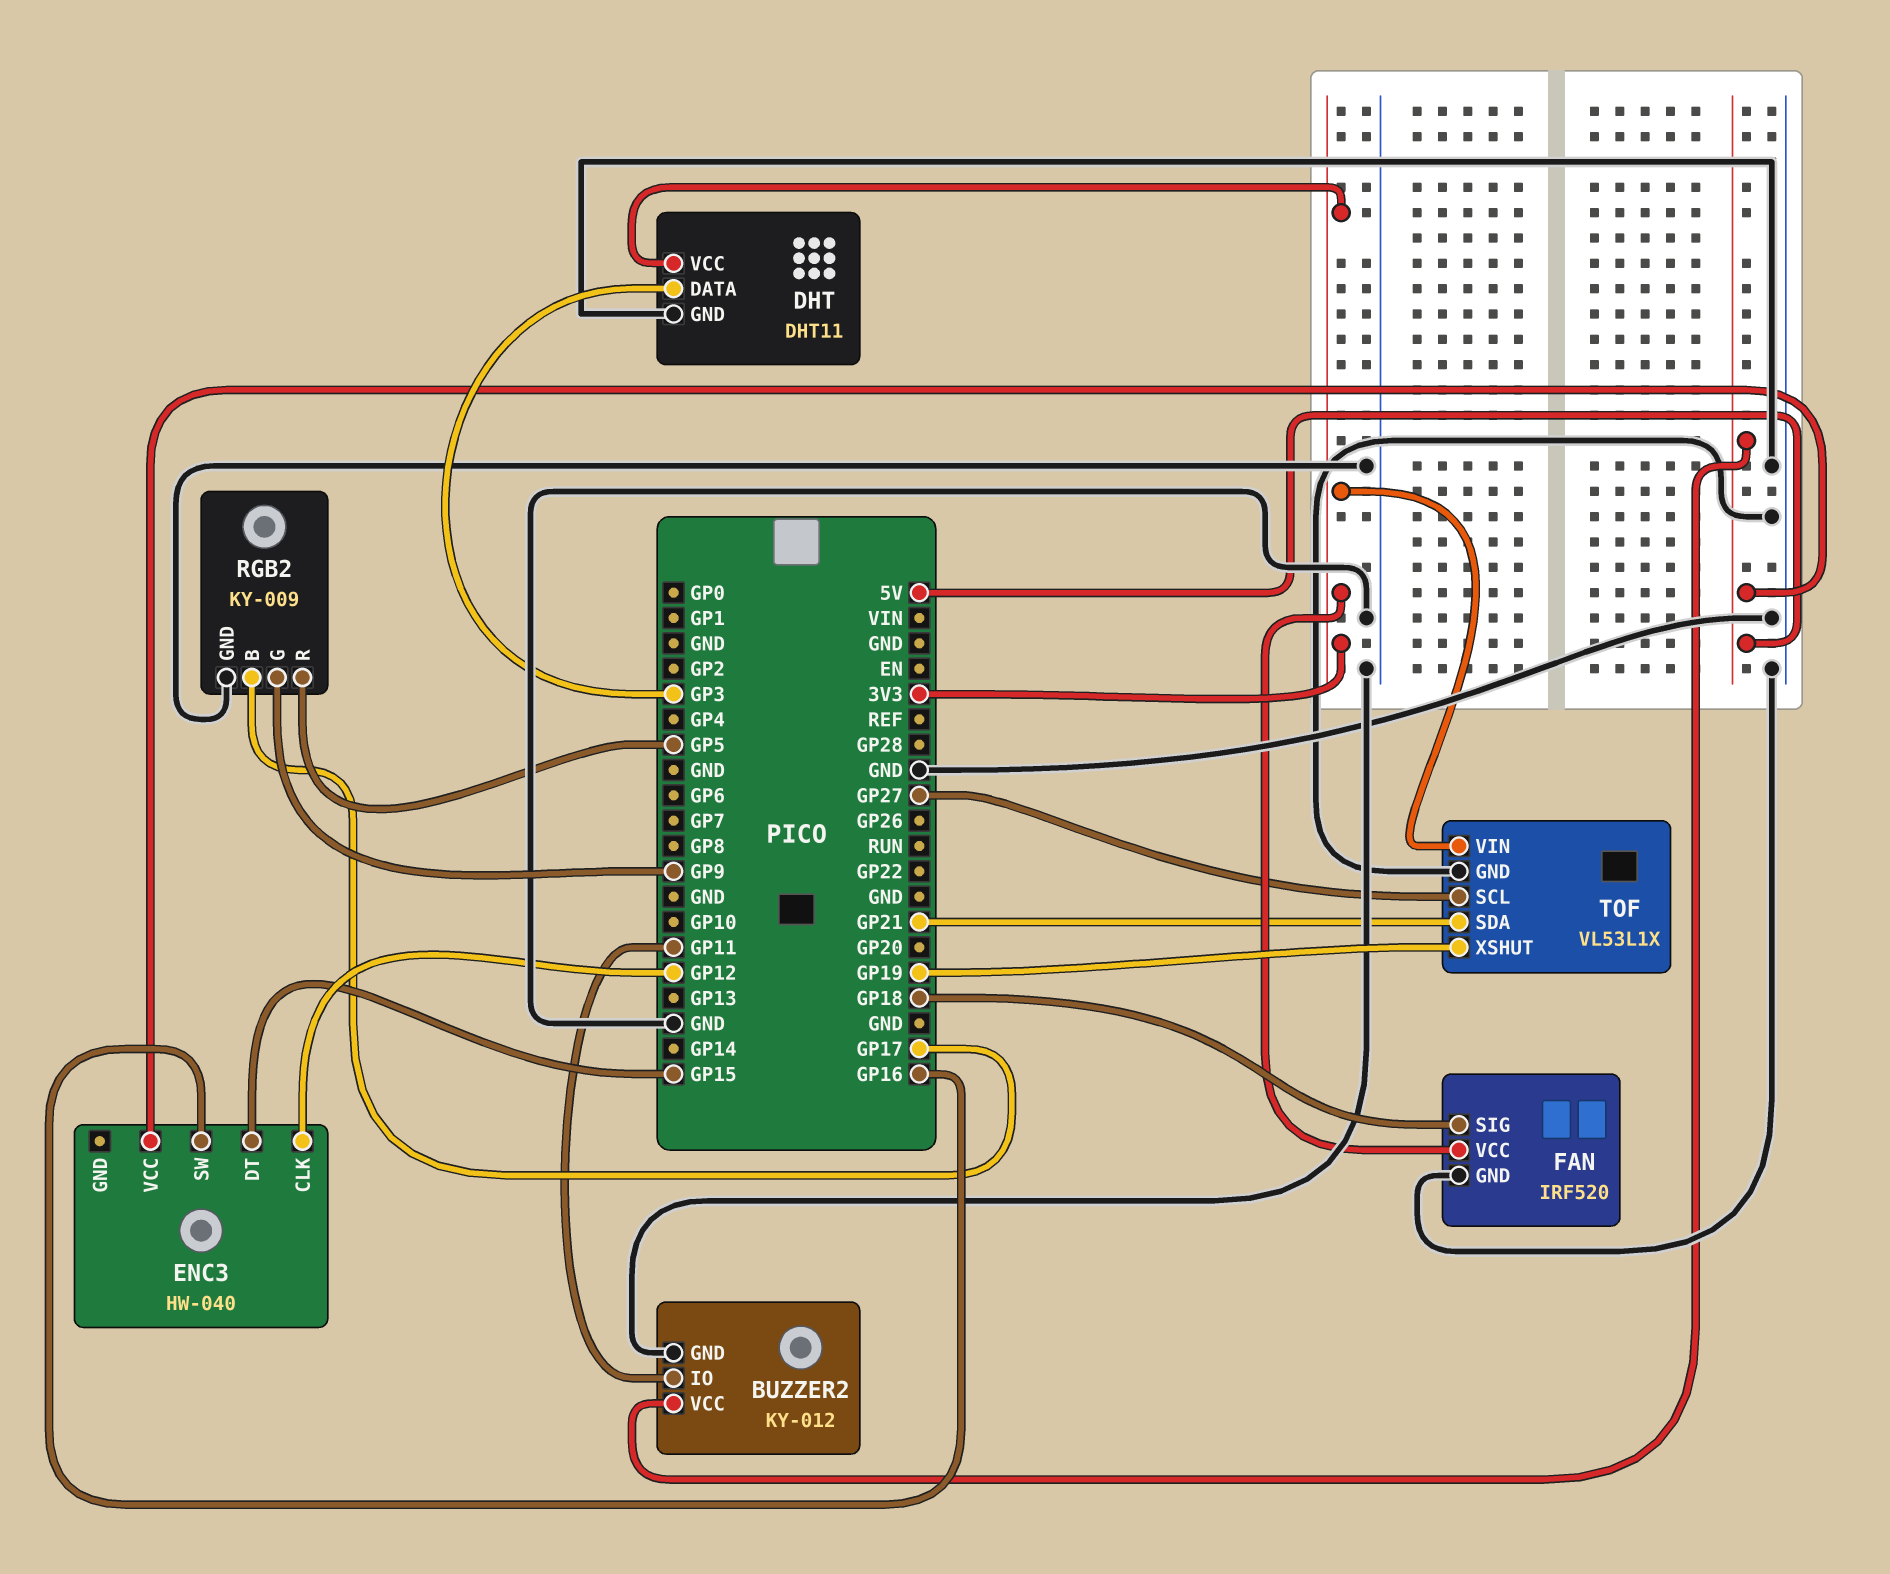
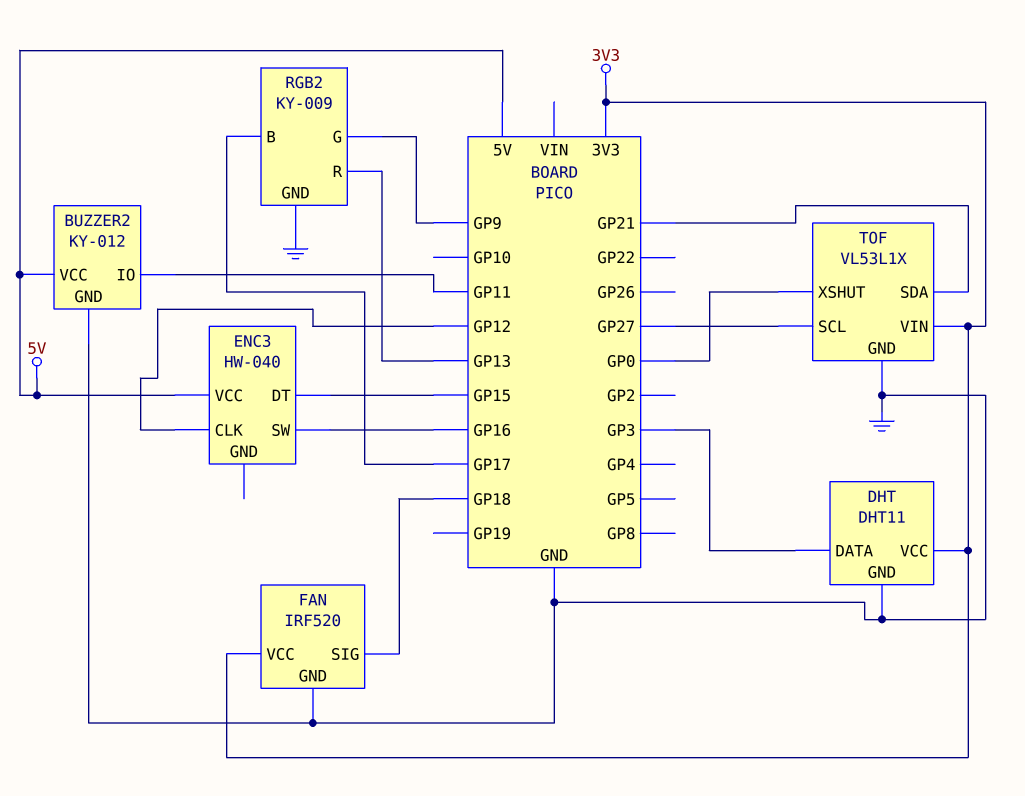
RGB2 pin R: GP5 -> GP13
TOF pin XSHUT: GP19 -> GP0

